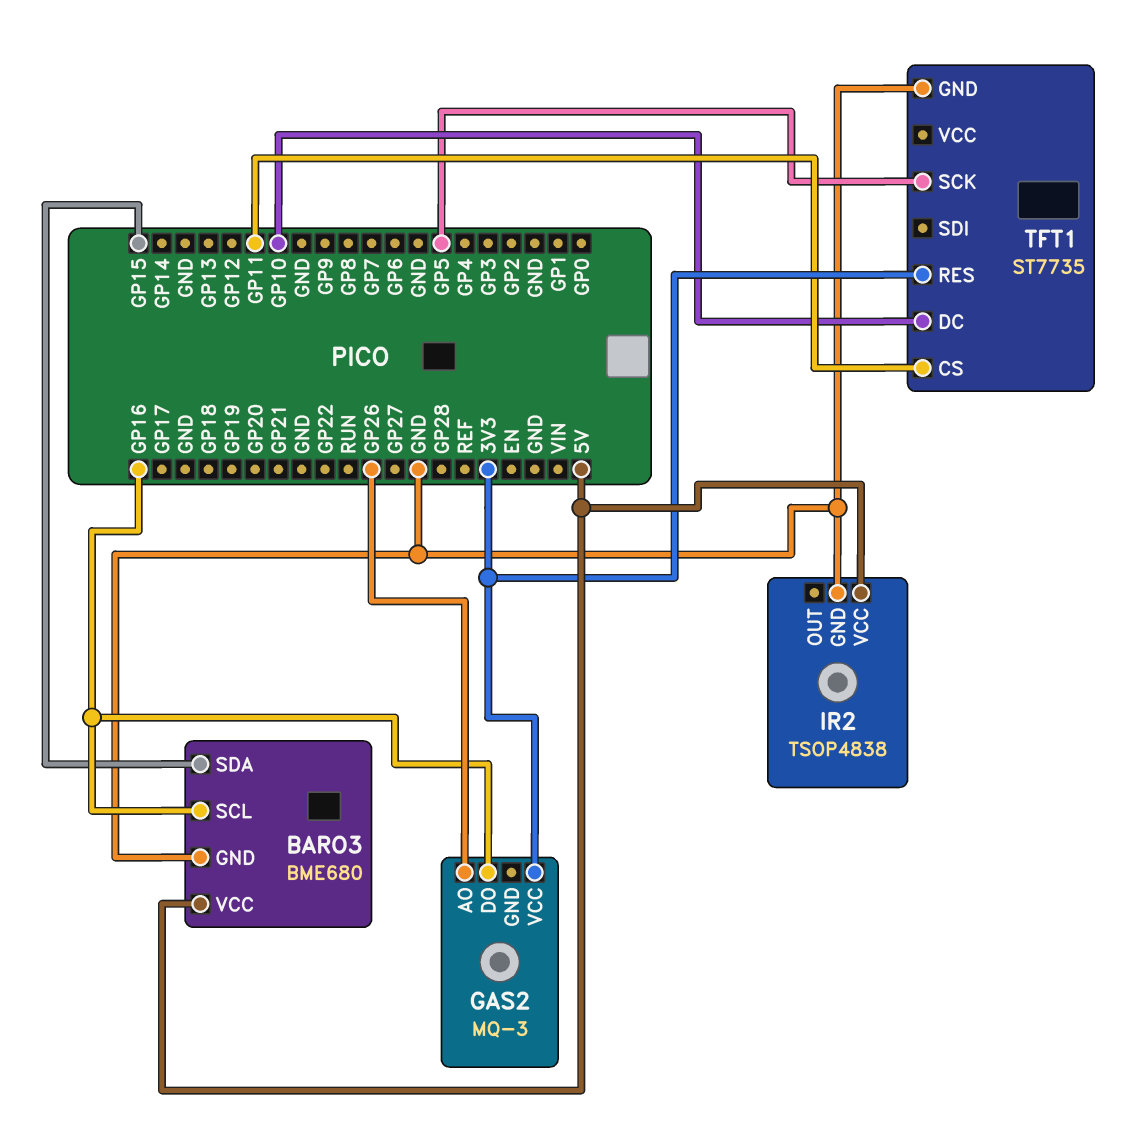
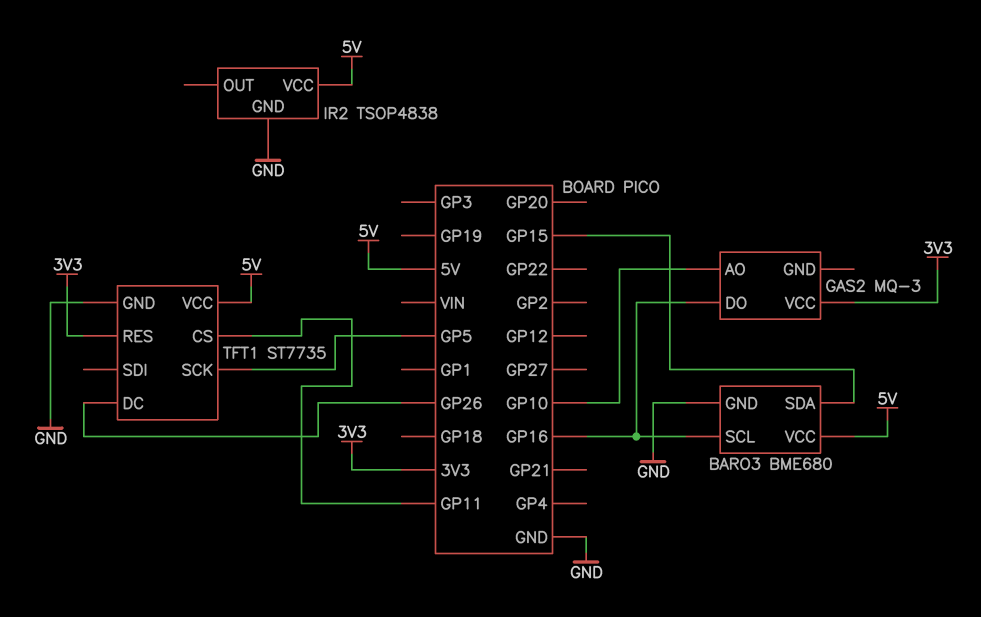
GAS2 pin AO: GP26 -> GP10
TFT1 pin DC: GP10 -> GP26
TFT1 pin VCC: none -> 5V

